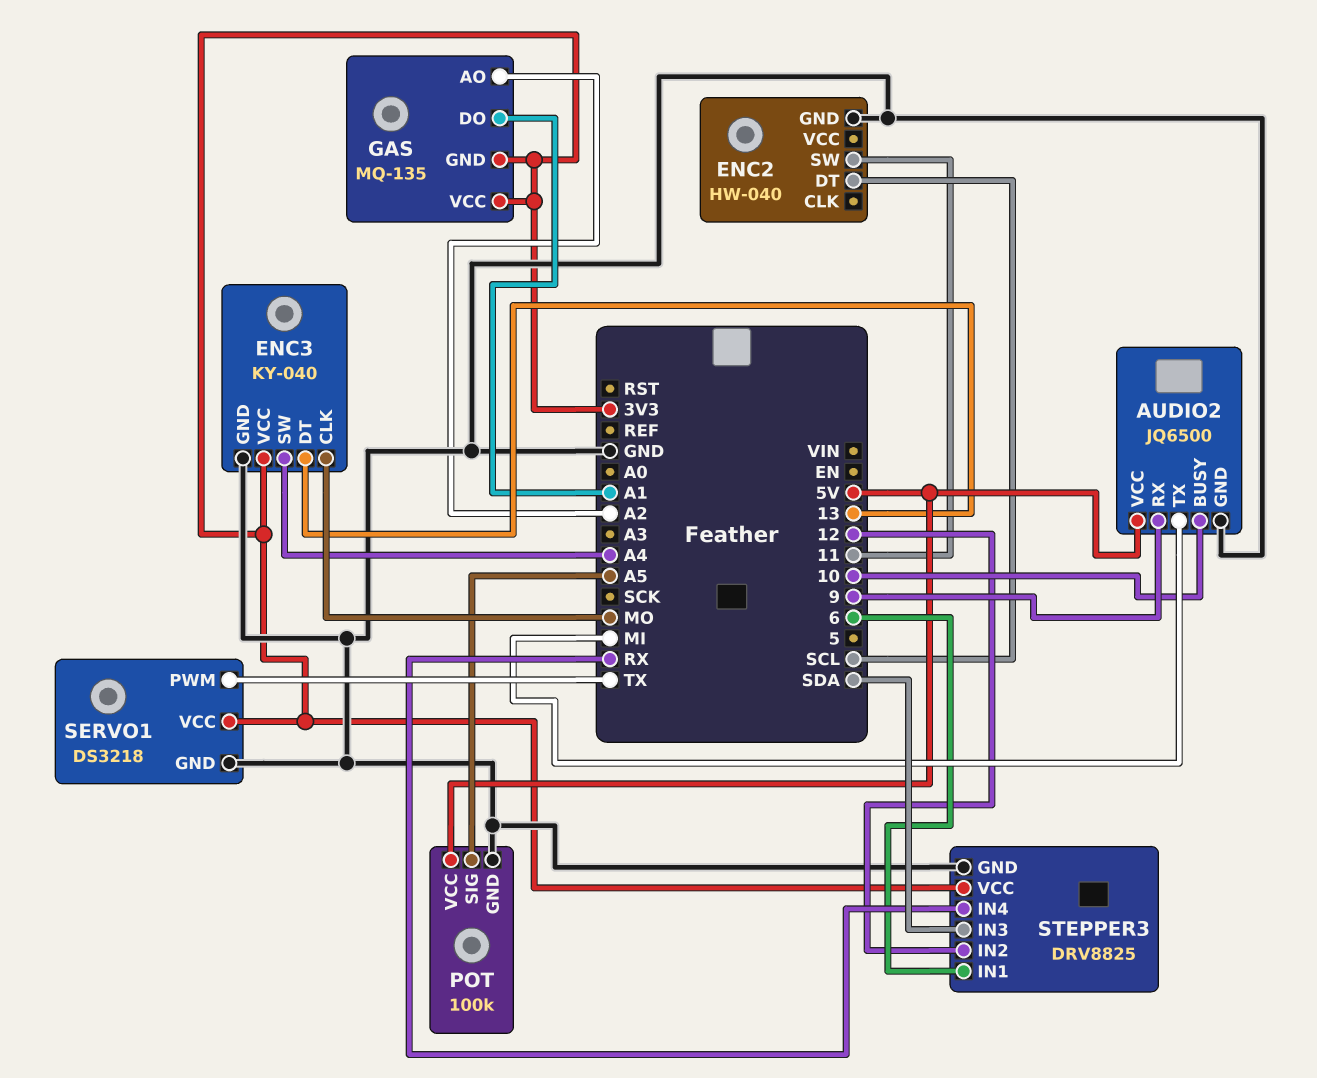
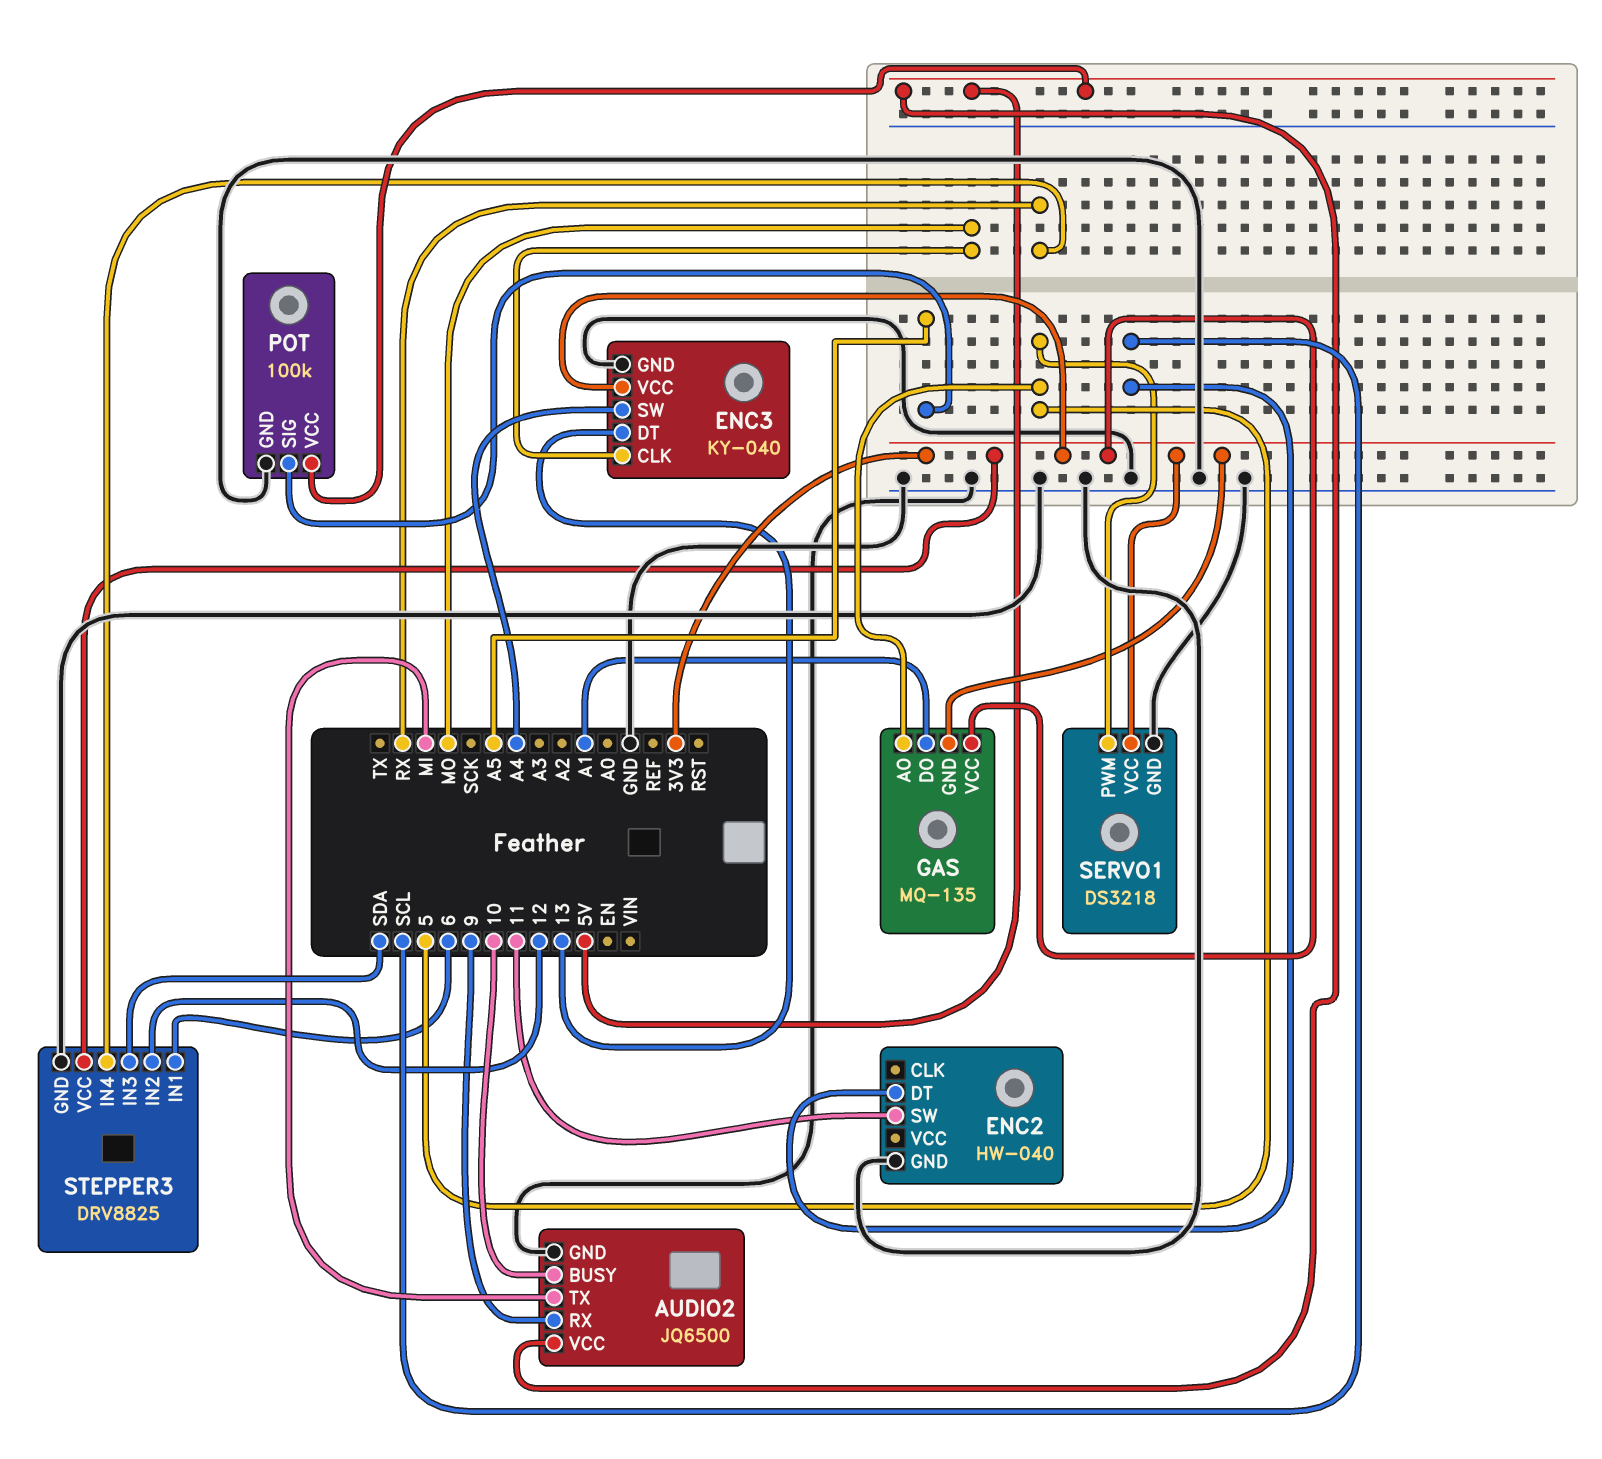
GAS pin AO: A2 -> 5
SERVO1 pin PWM: TX -> 5

